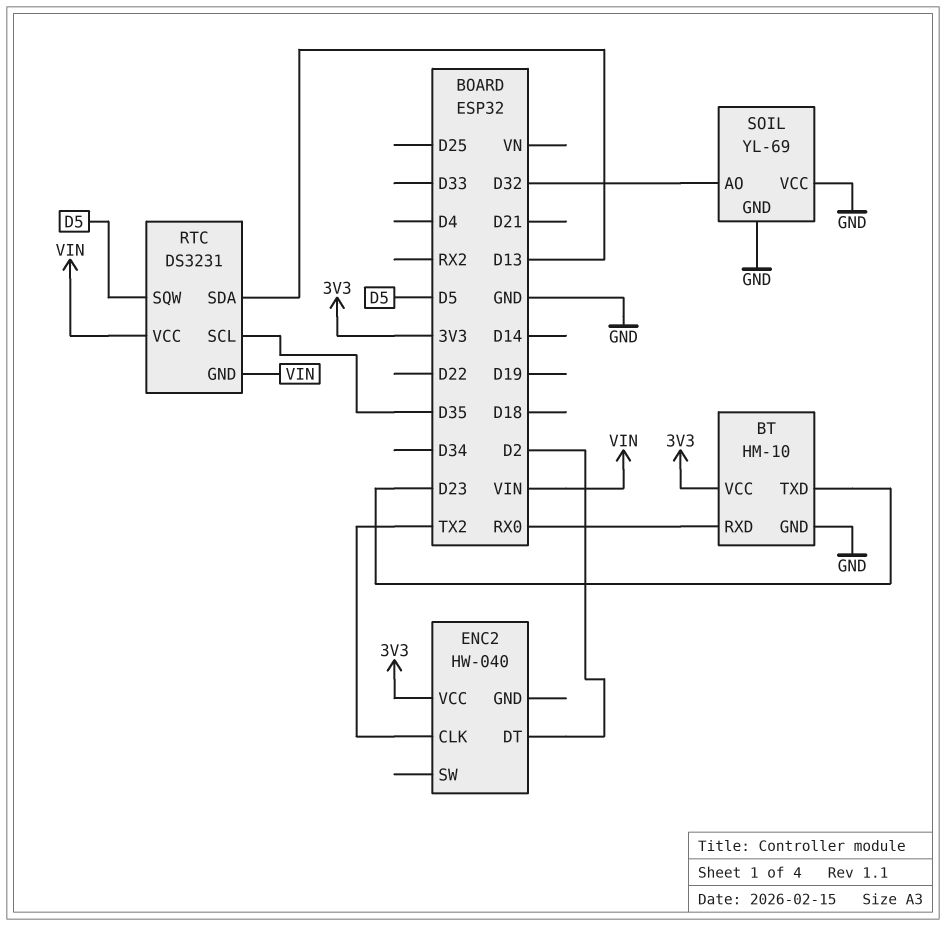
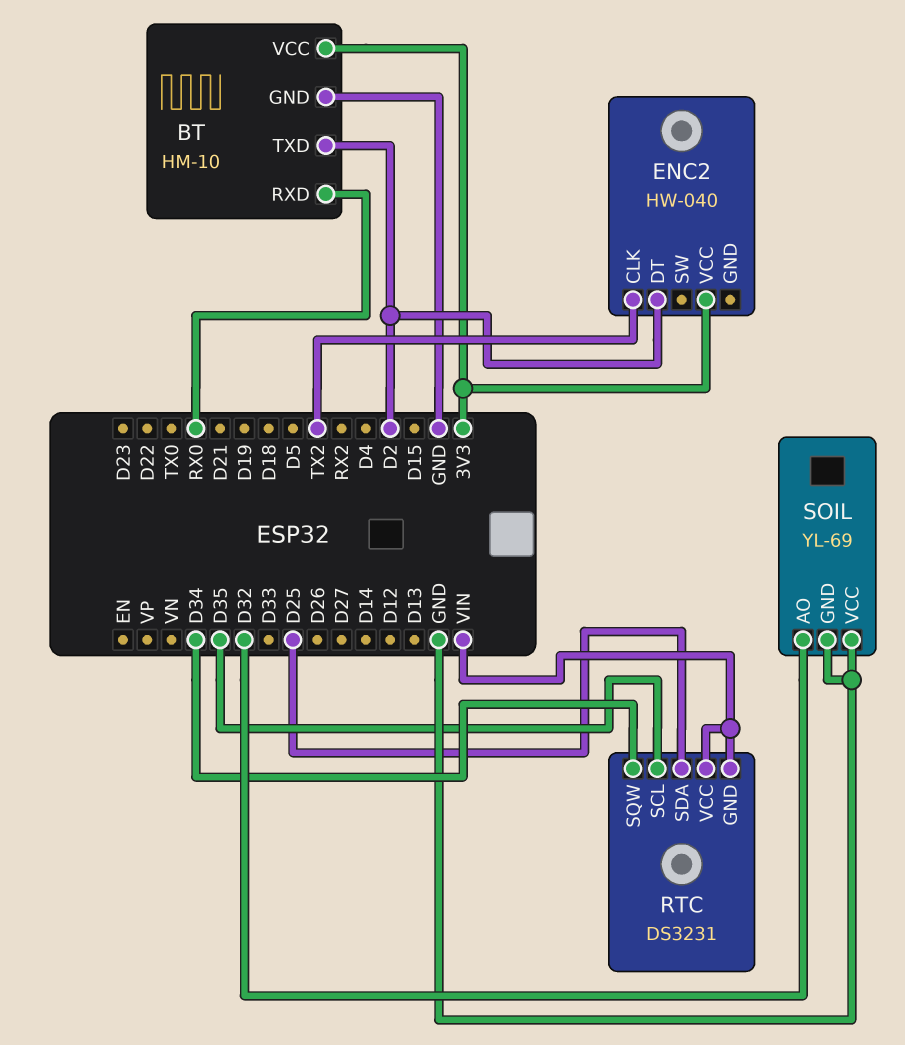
BT pin TXD: D23 -> D2
RTC pin SDA: D13 -> D25
RTC pin SQW: D5 -> D34

